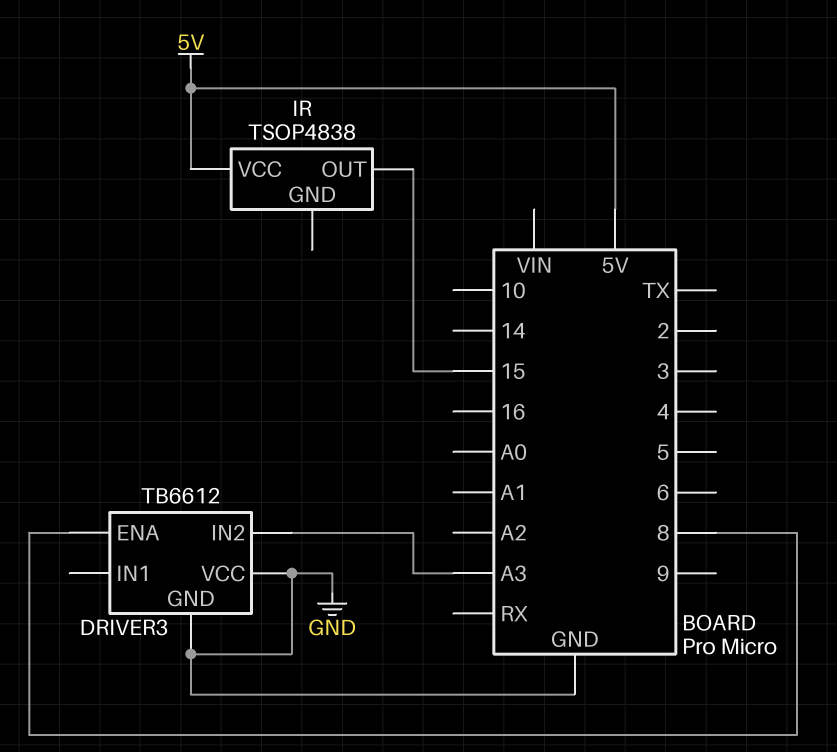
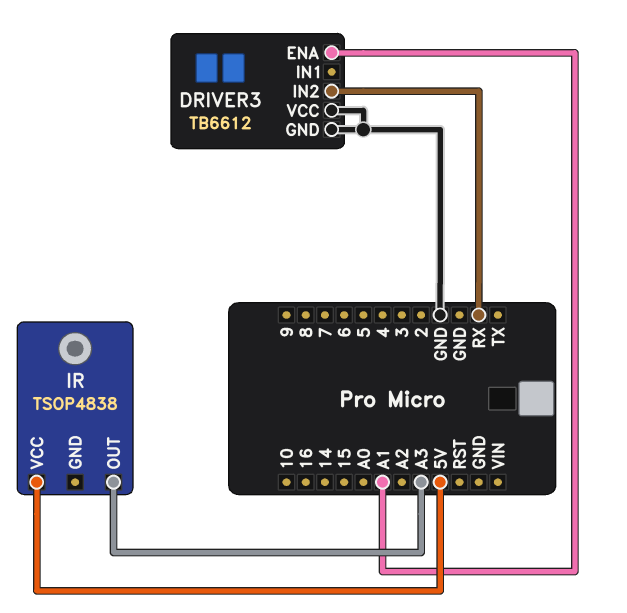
DRIVER3 pin ENA: 8 -> A1
DRIVER3 pin IN2: A3 -> RX
IR pin OUT: 15 -> A3

